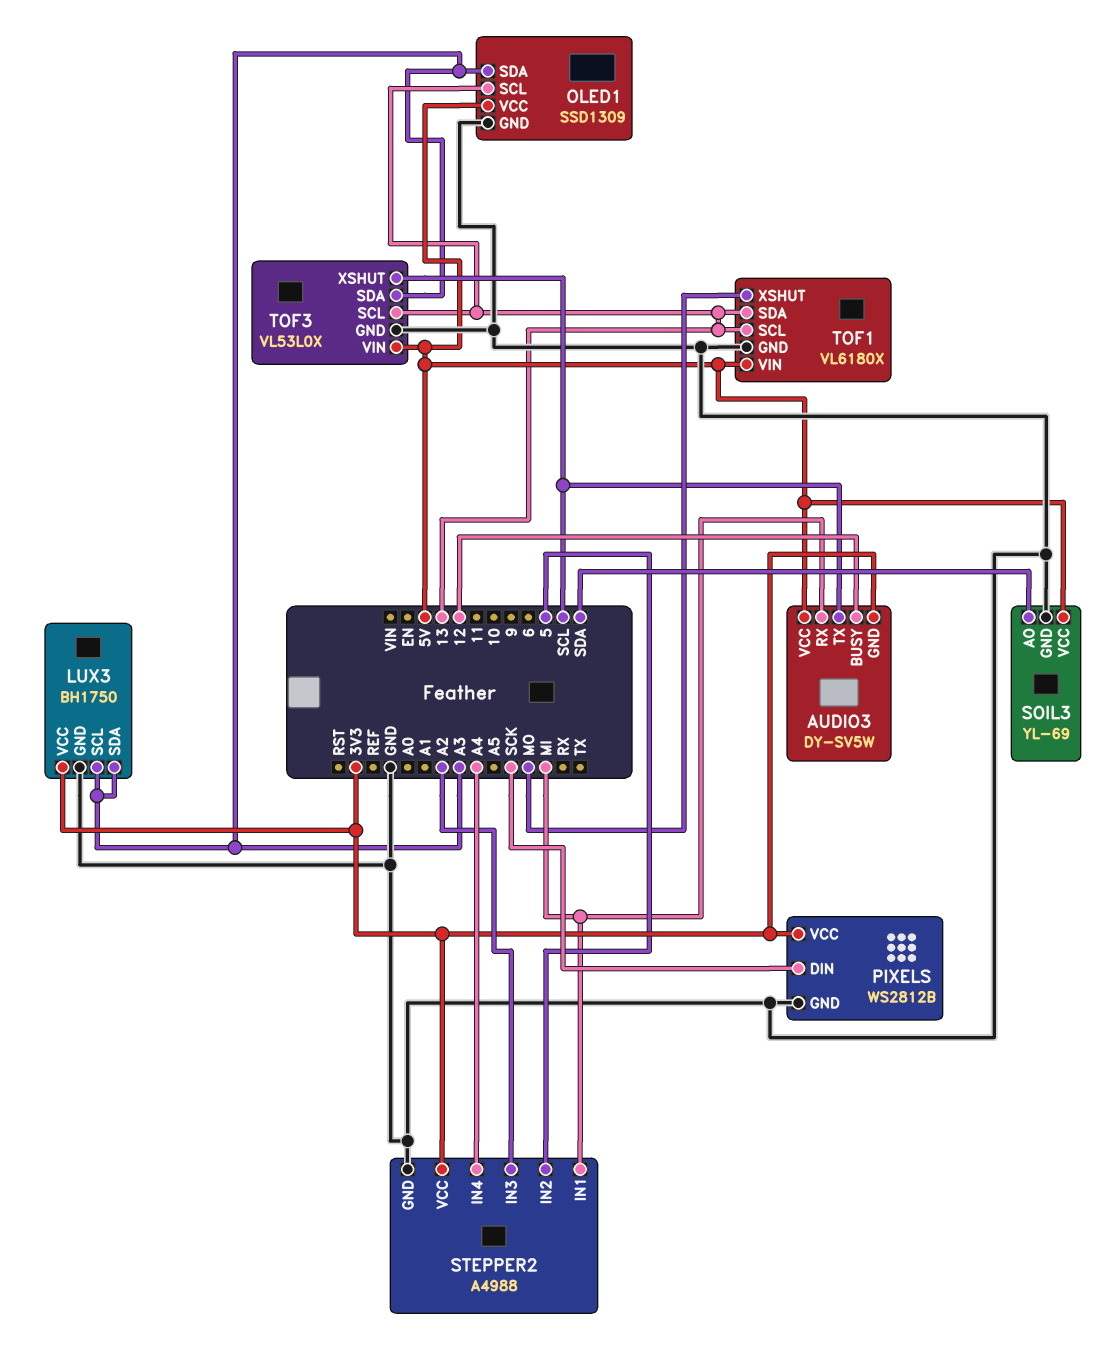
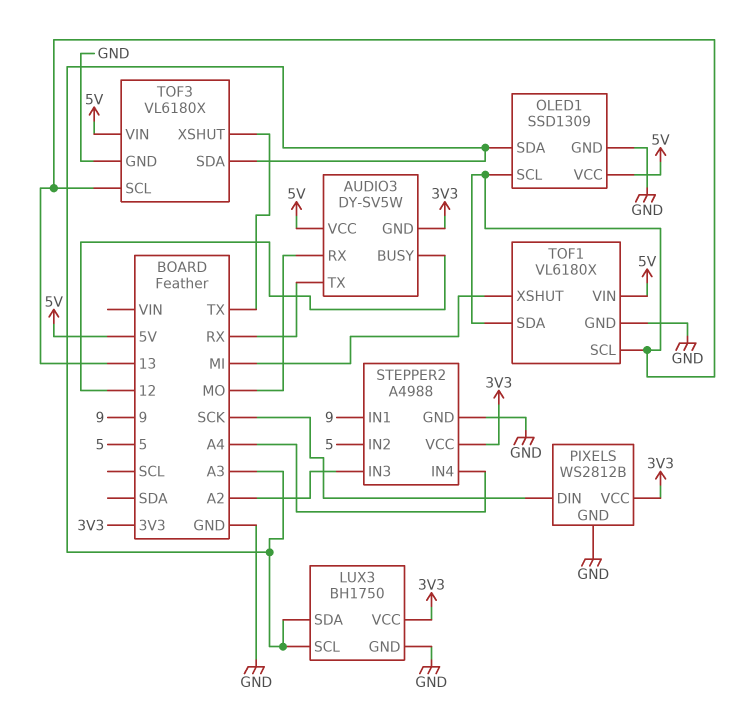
AUDIO3 pin RX: MI -> MO
AUDIO3 pin TX: SCL -> RX
SOIL3: YL-69 -> none
SOIL3 pin AO: SDA -> none
SOIL3 pin GND: GND -> none
SOIL3 pin VCC: 5V -> none
STEPPER2 pin IN1: MI -> 9
TOF1 pin XSHUT: MO -> MI
TOF3: VL53L0X -> VL6180X
TOF3 pin XSHUT: SCL -> TX

